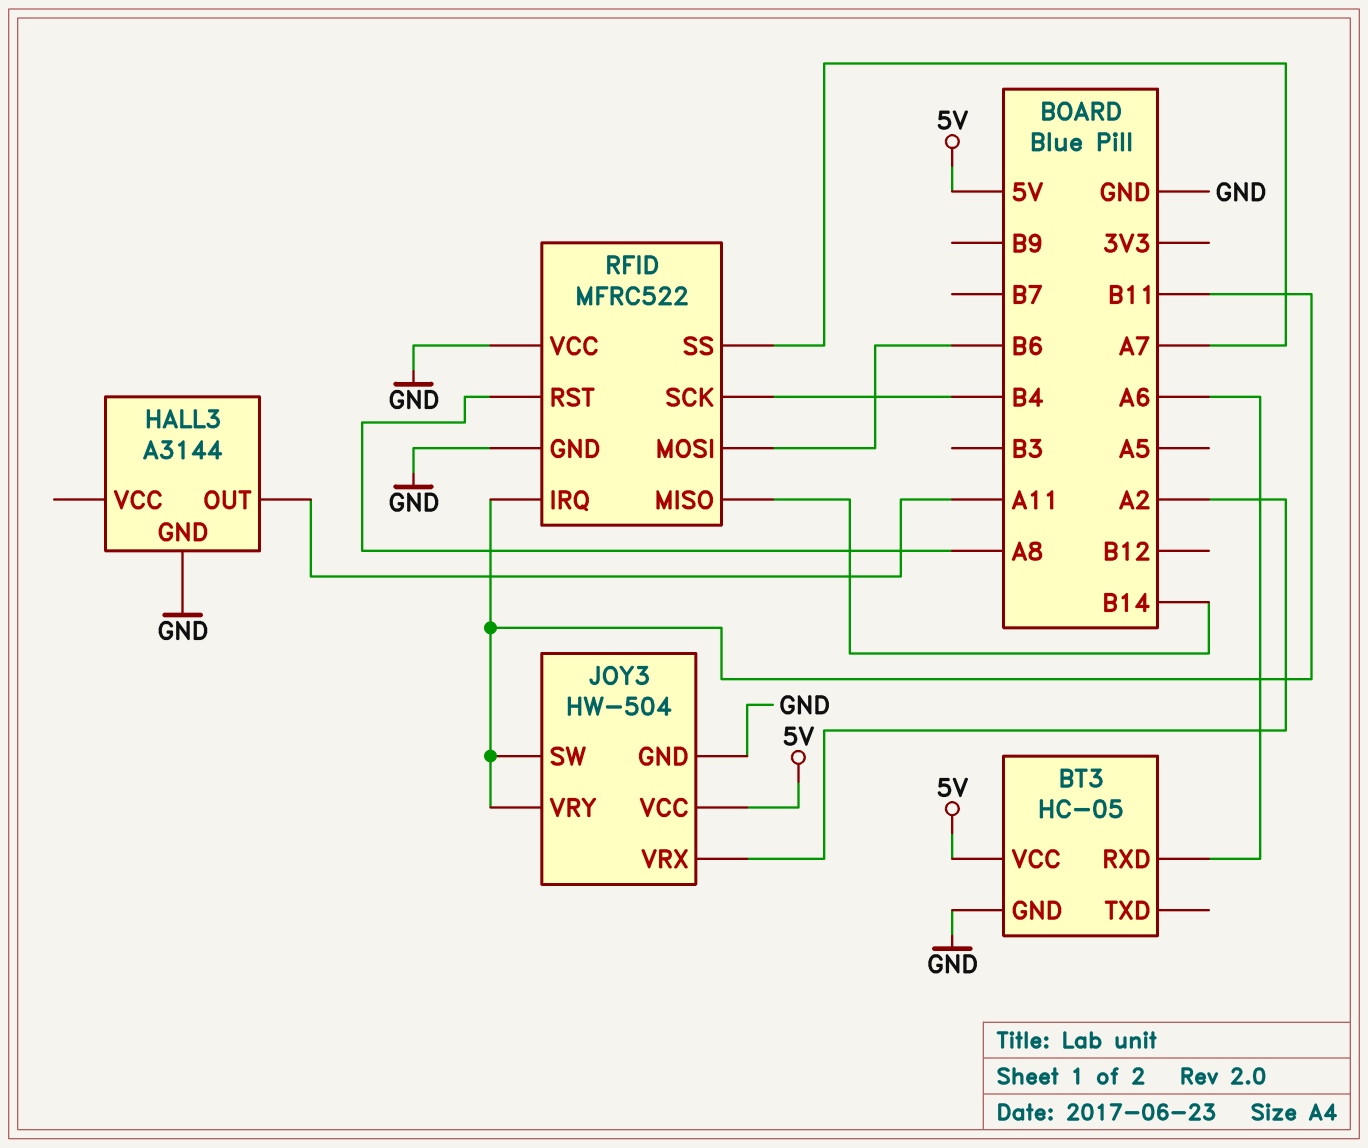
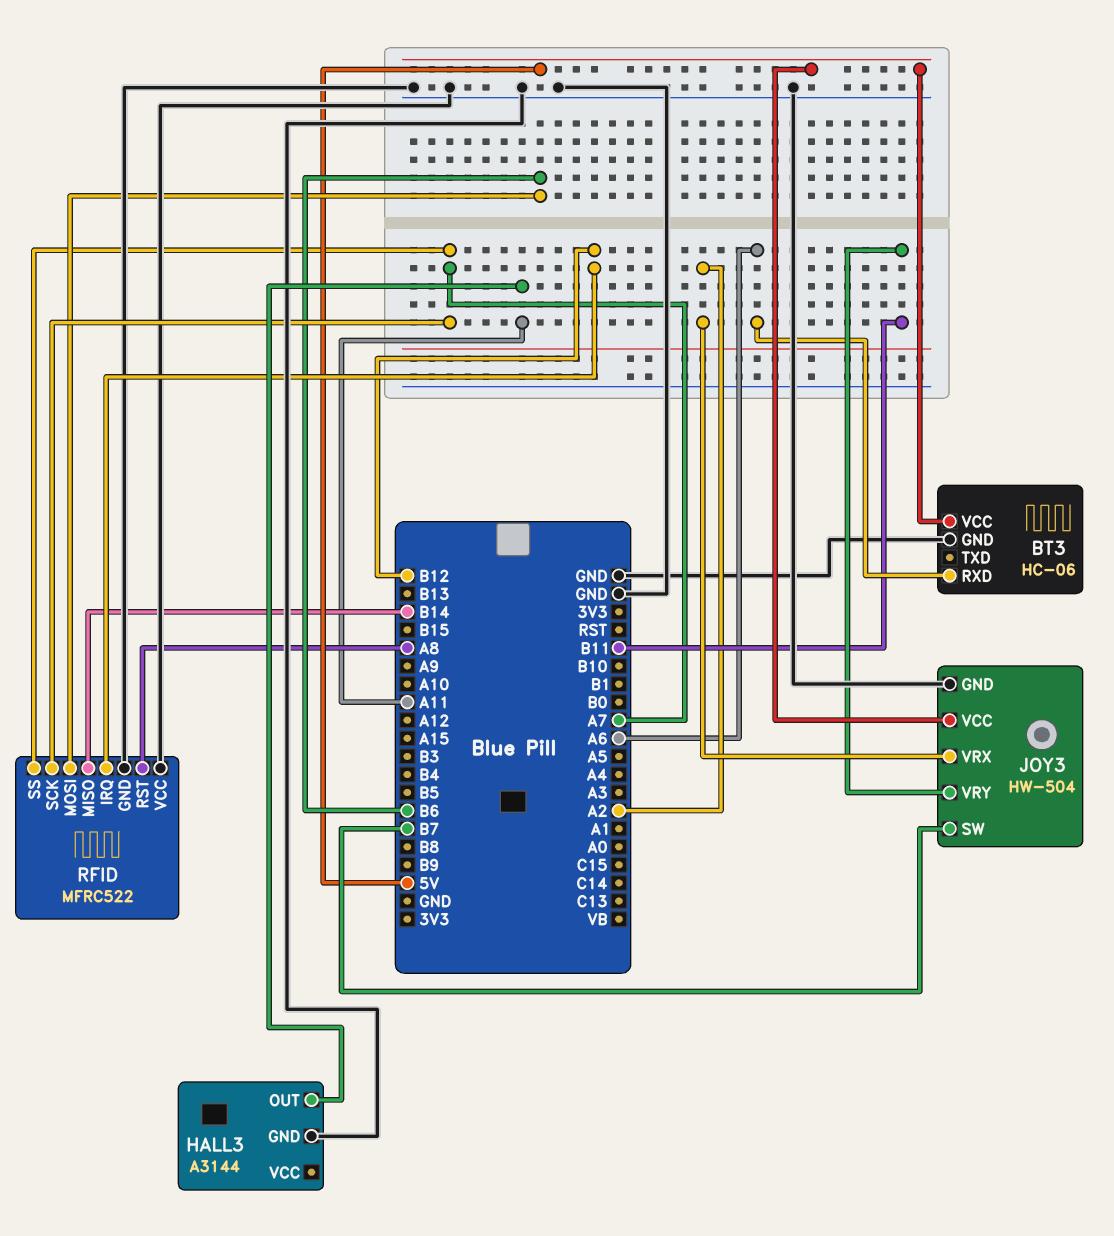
BT3: HC-05 -> HC-06
JOY3 pin SW: B11 -> B7
RFID pin IRQ: B11 -> B12
RFID pin SCK: B4 -> A7

